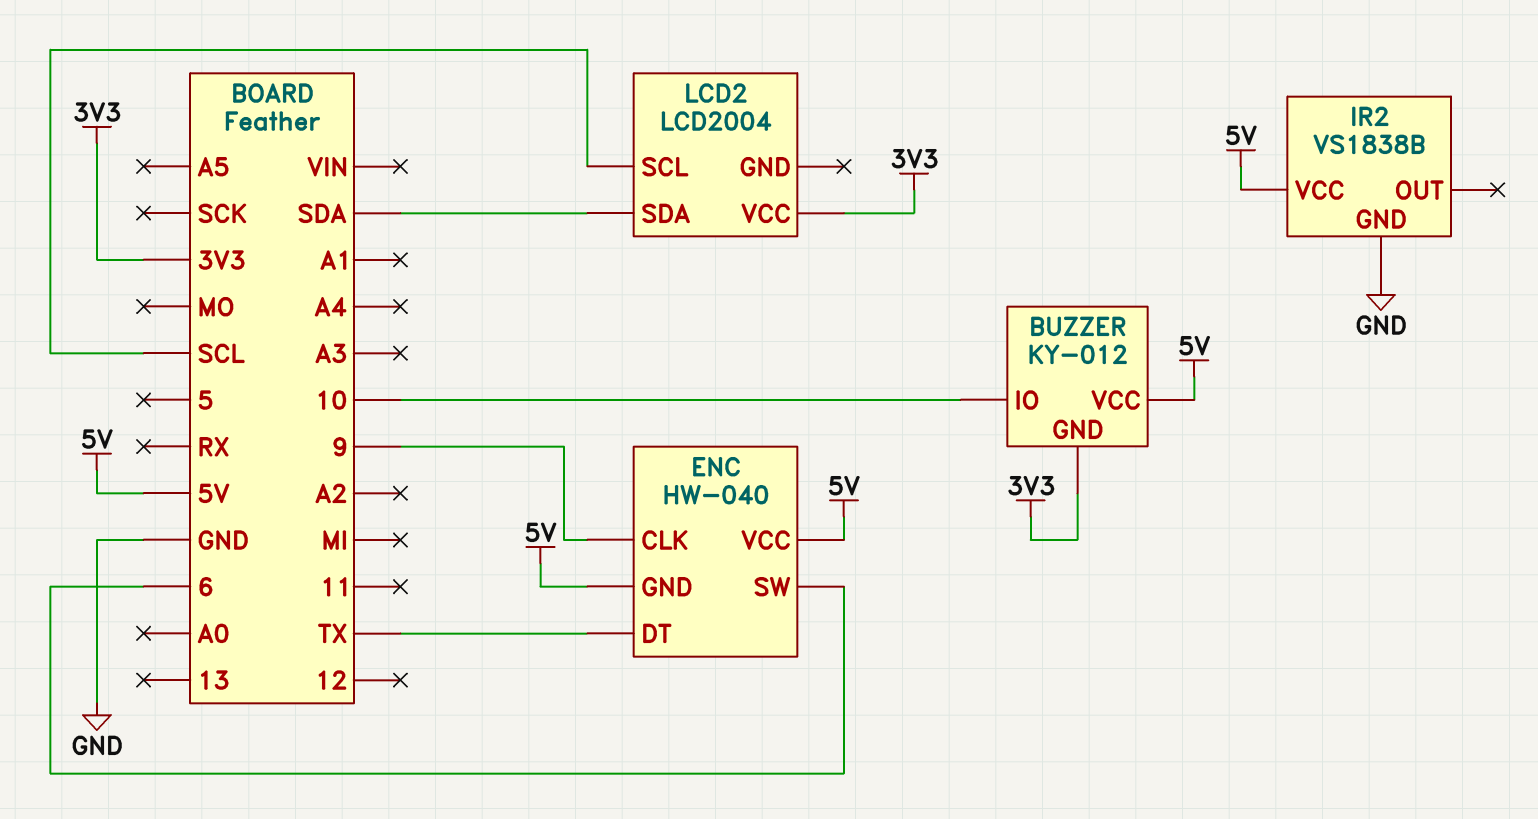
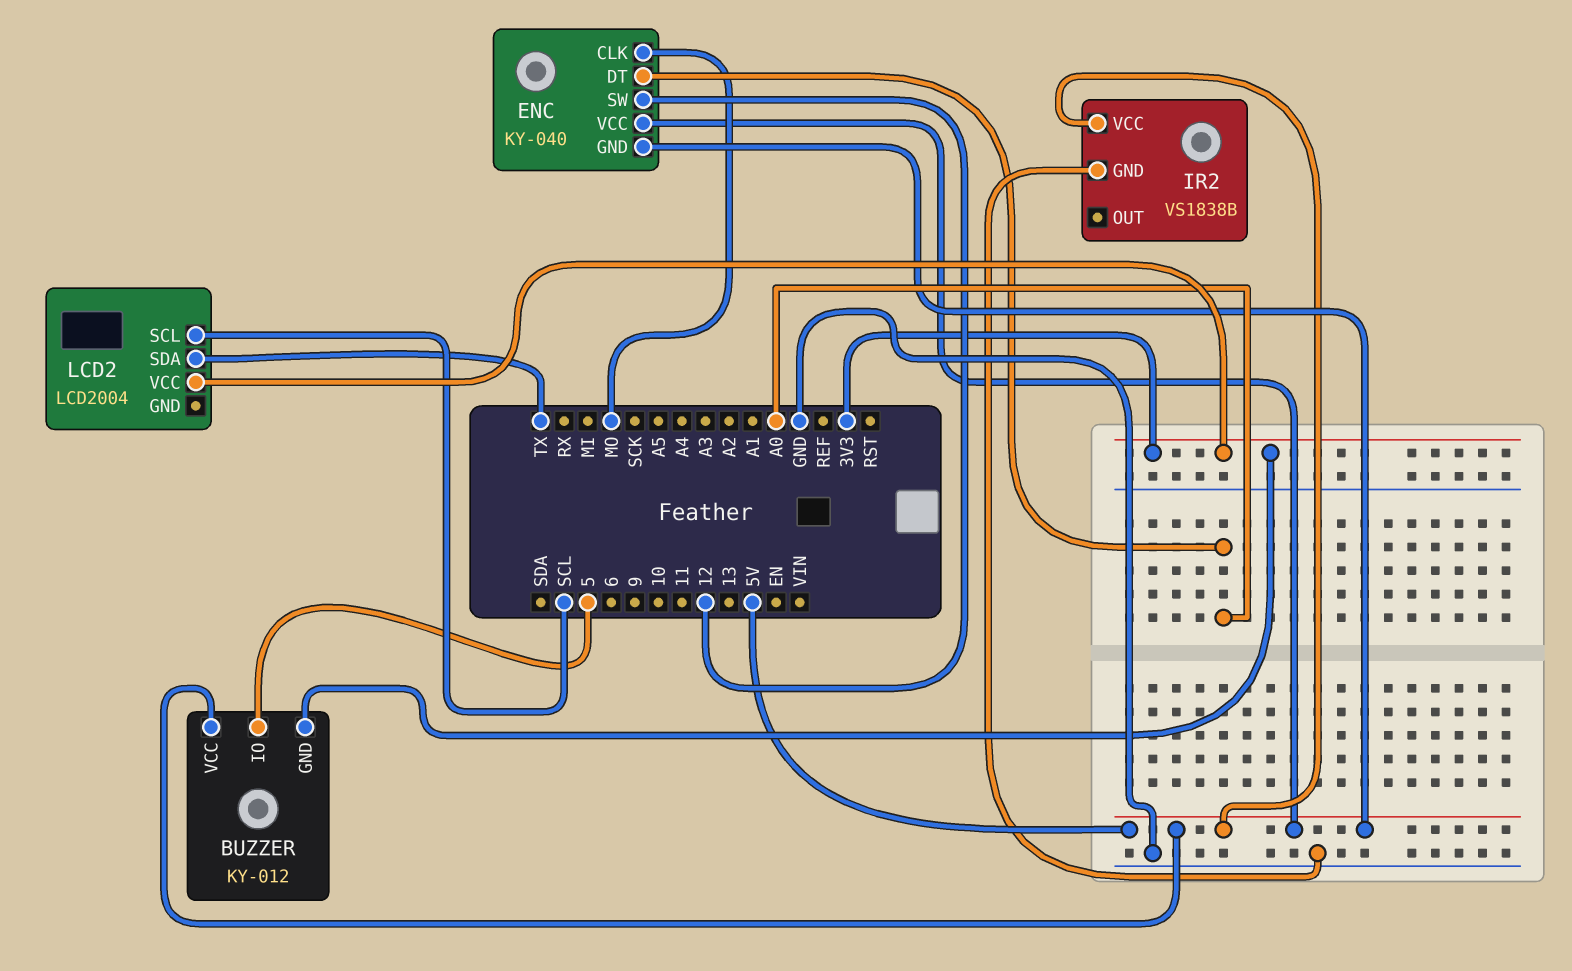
BUZZER pin IO: 10 -> 5
ENC: HW-040 -> KY-040
ENC pin CLK: 9 -> MO
ENC pin DT: TX -> A0
ENC pin SW: 6 -> 12
LCD2 pin SDA: SDA -> TX

